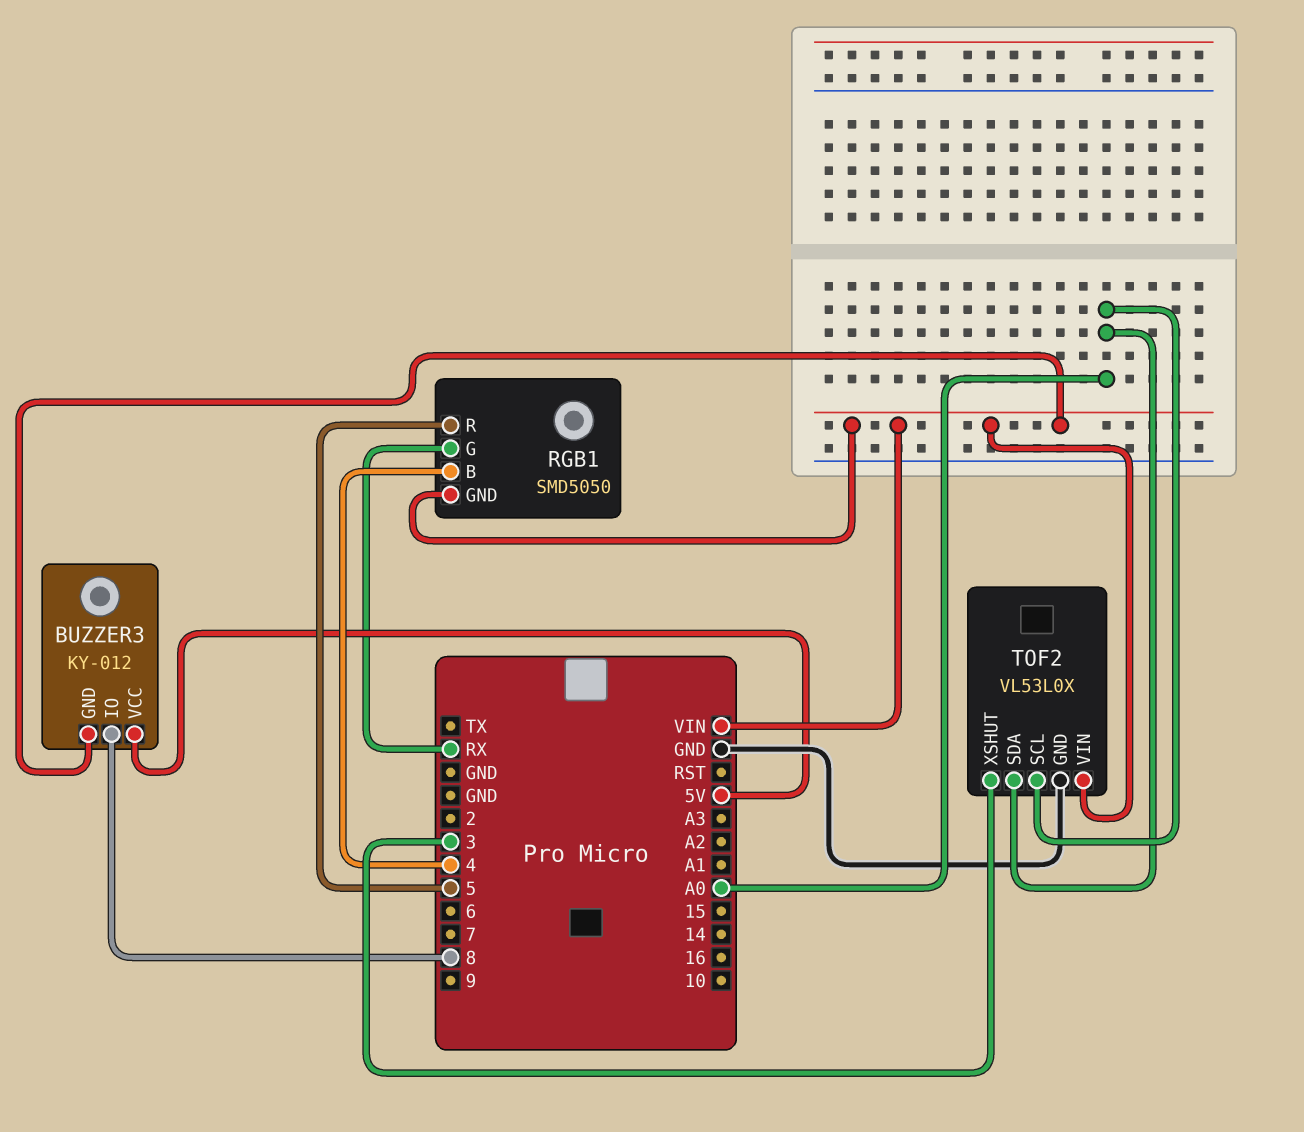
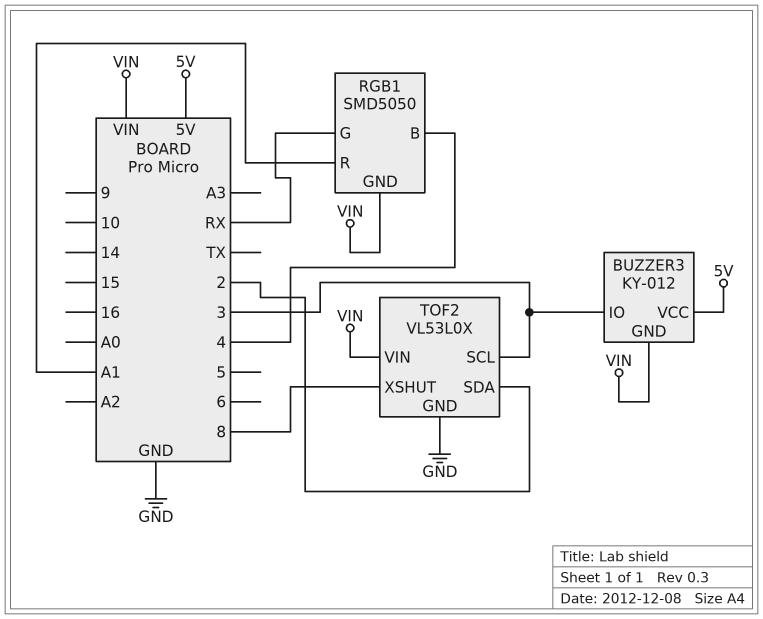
BUZZER3 pin IO: 8 -> 3
RGB1 pin R: 5 -> A1
TOF2 pin SCL: A0 -> 3
TOF2 pin SDA: A0 -> 2
TOF2 pin XSHUT: 3 -> 8

